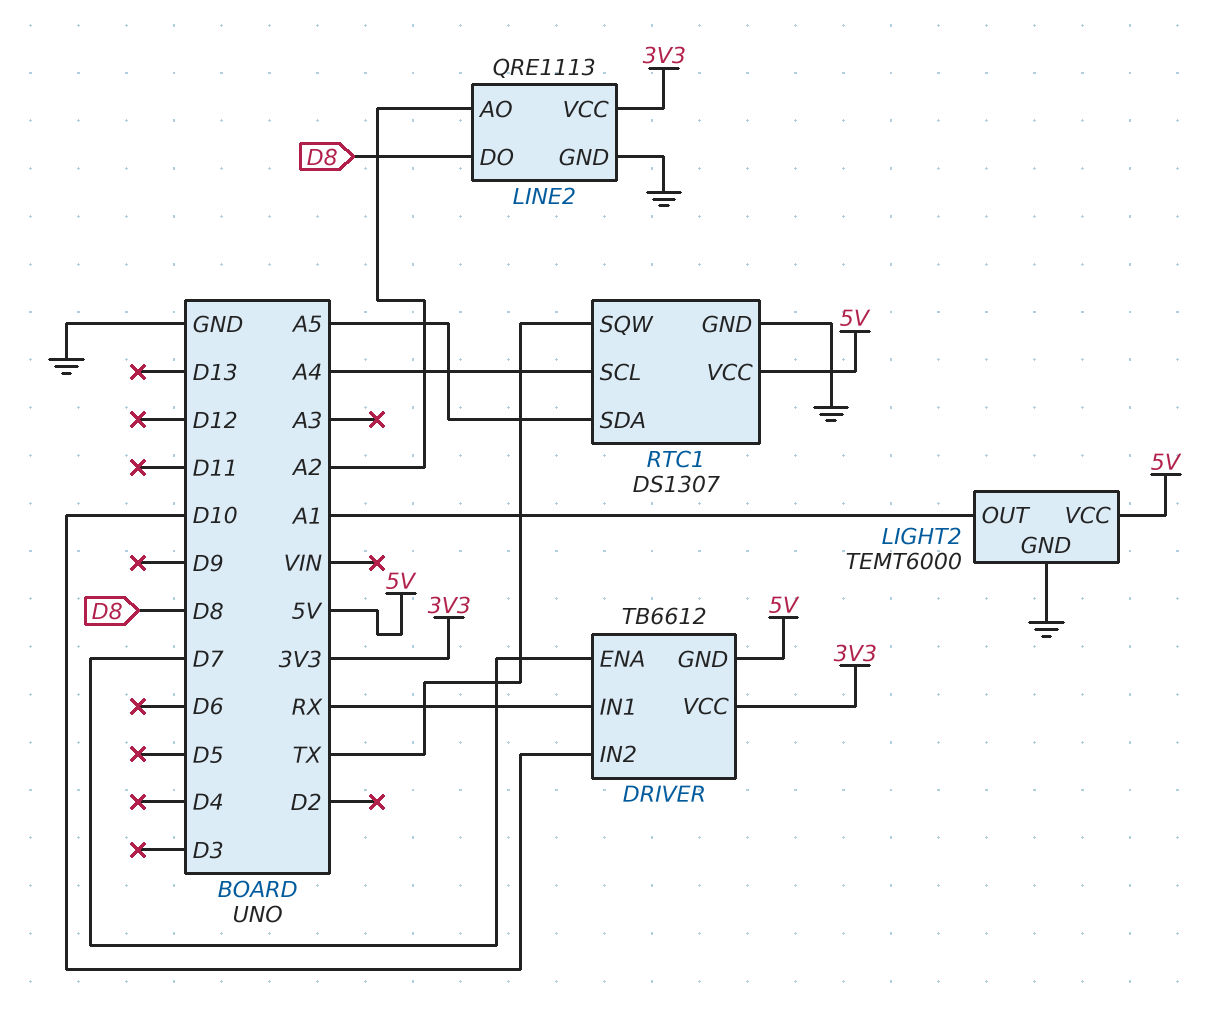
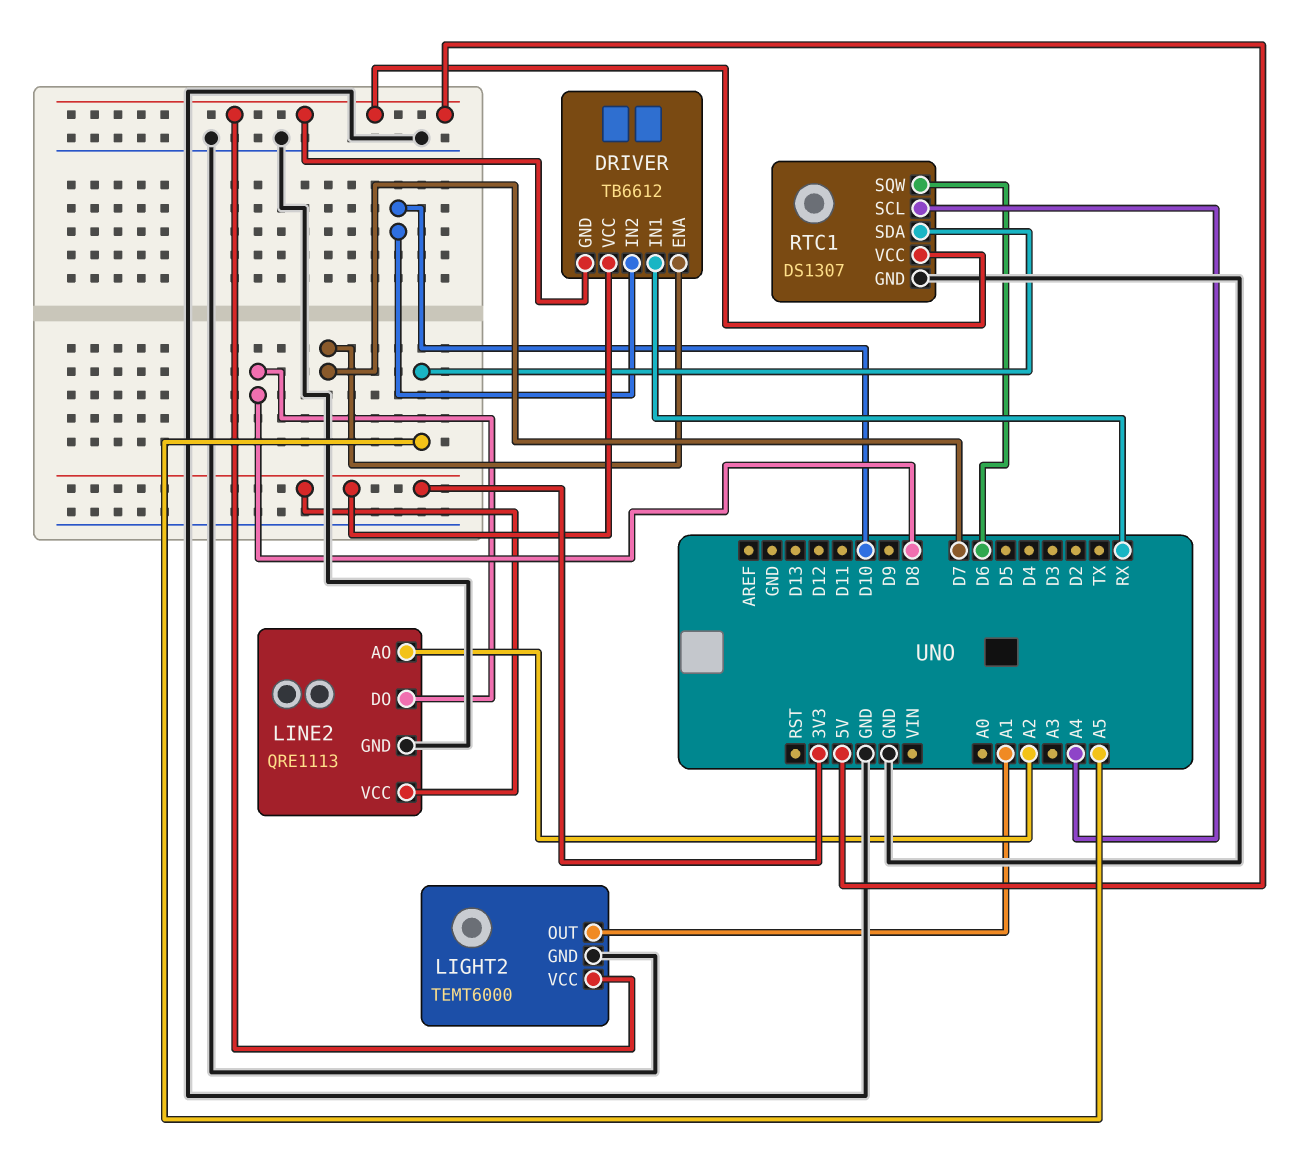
RTC1 pin SQW: TX -> D6

